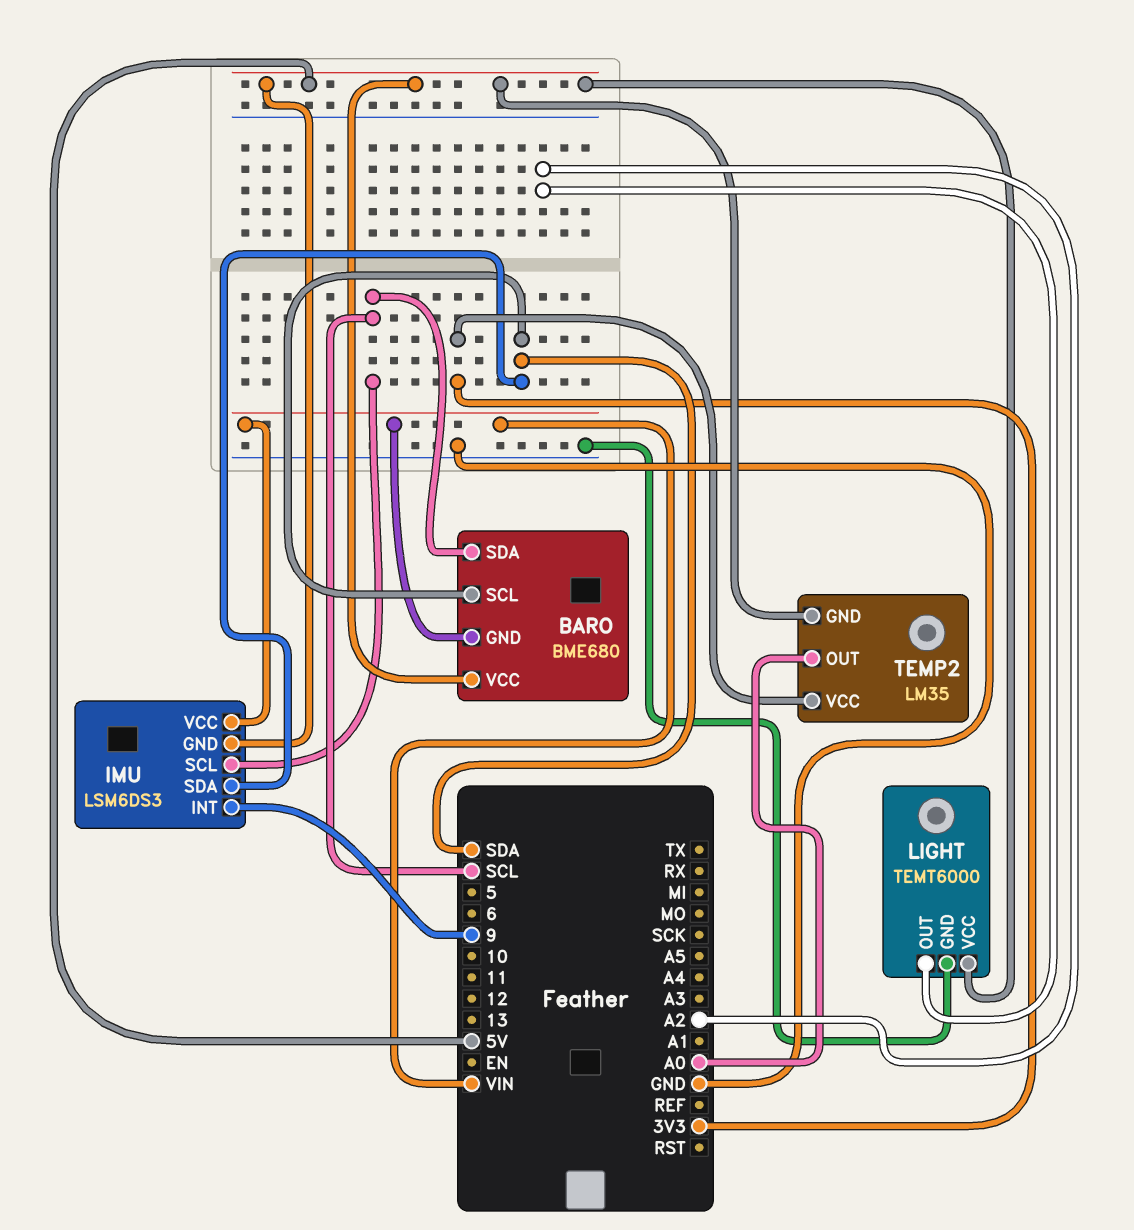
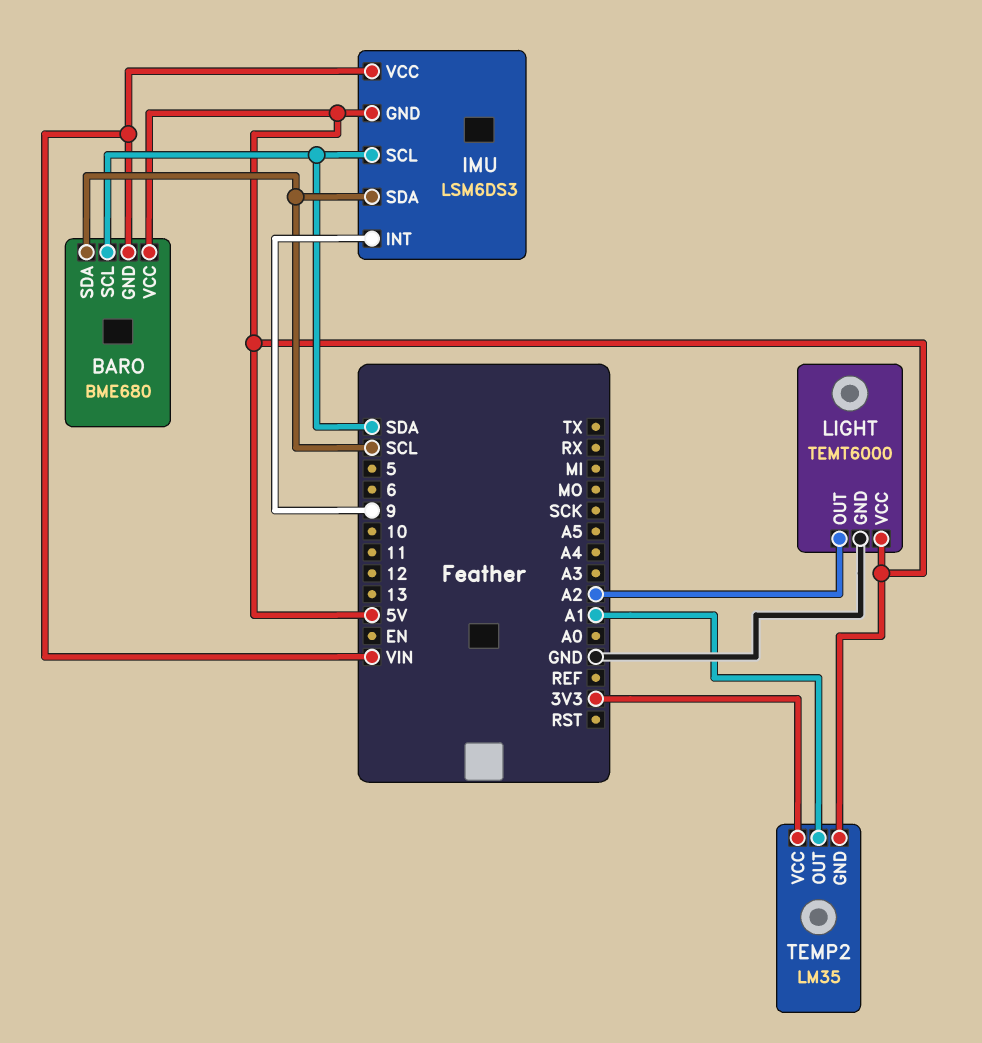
IMU pin SCL: SCL -> SDA
IMU pin SDA: SDA -> SCL
TEMP2 pin OUT: A0 -> A1

